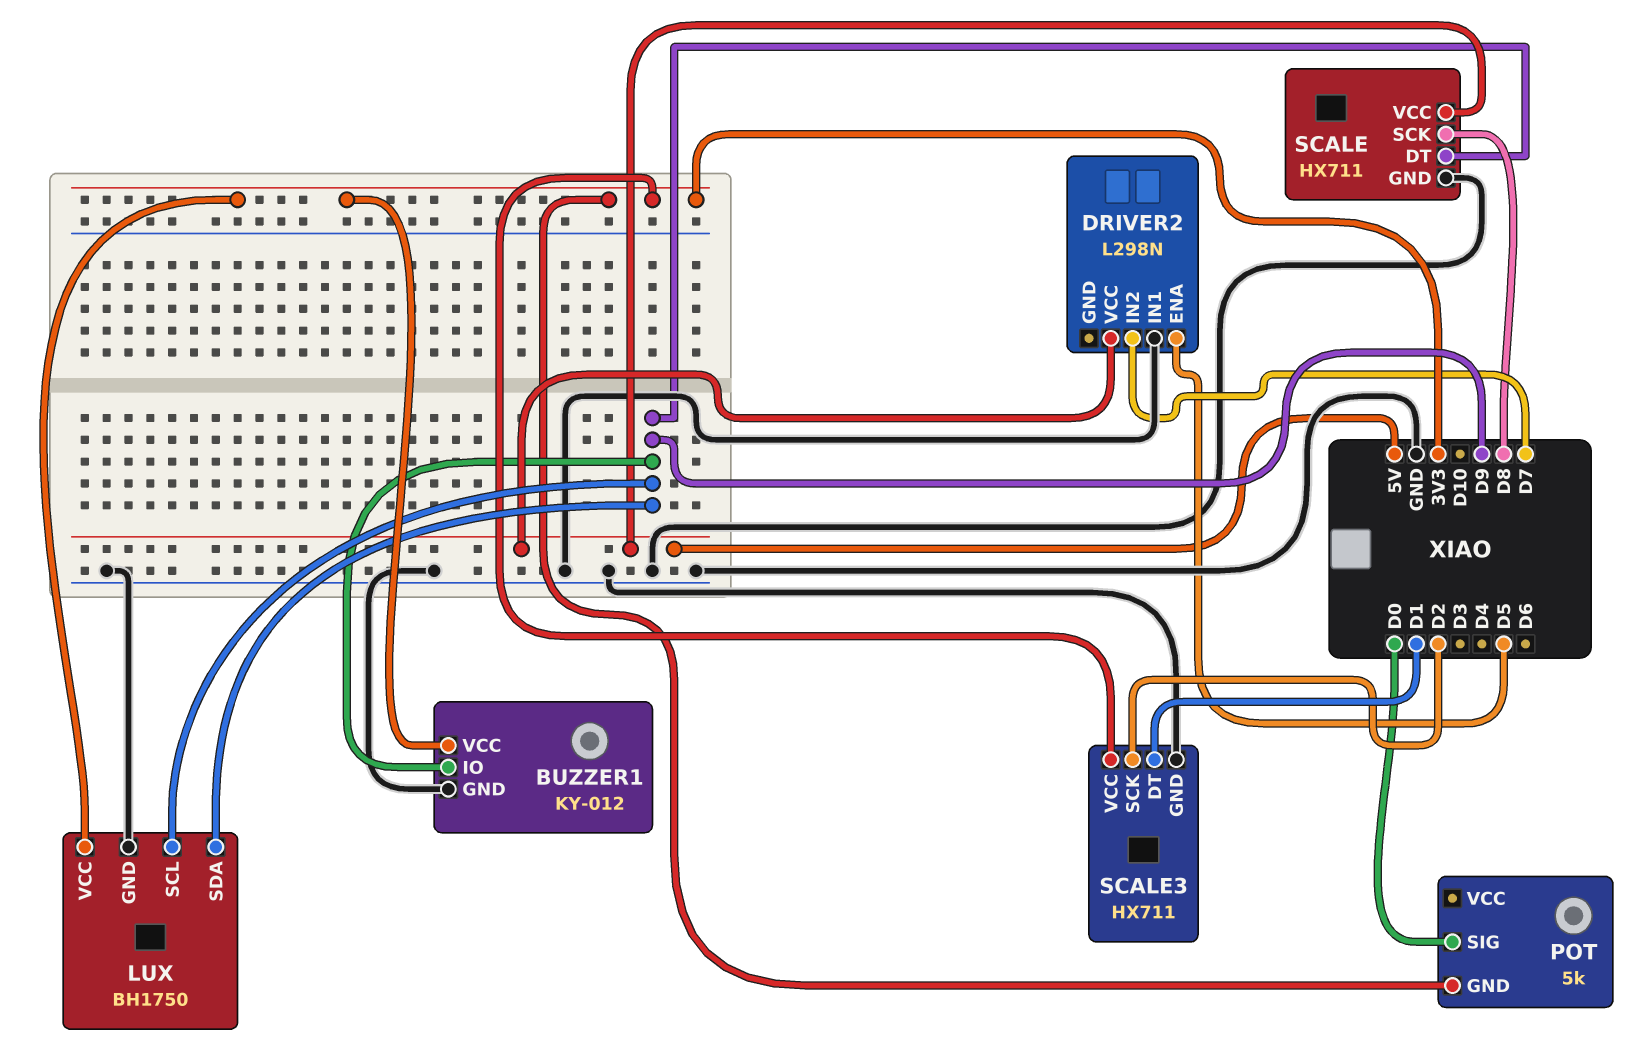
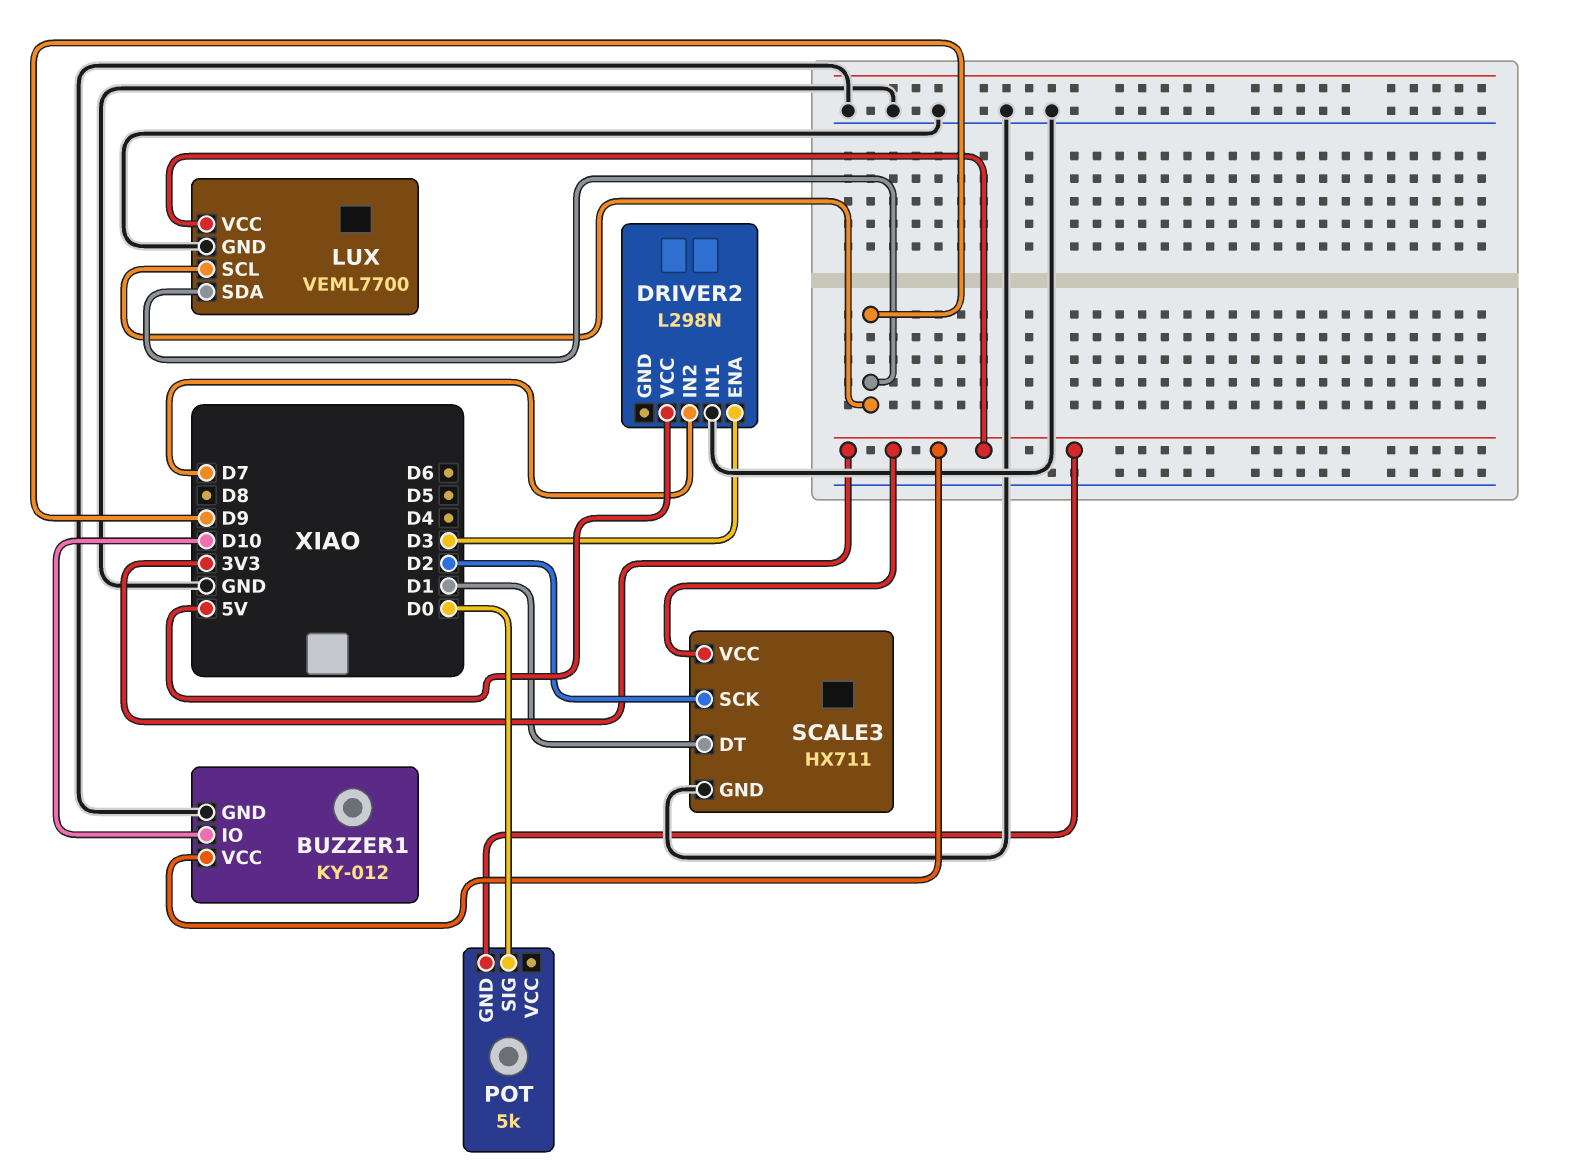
BUZZER1 pin IO: D9 -> D10
DRIVER2 pin ENA: D5 -> D3
LUX: BH1750 -> VEML7700
SCALE: HX711 -> none
SCALE pin DT: D9 -> none
SCALE pin GND: GND -> none
SCALE pin SCK: D8 -> none
SCALE pin VCC: 5V -> none

